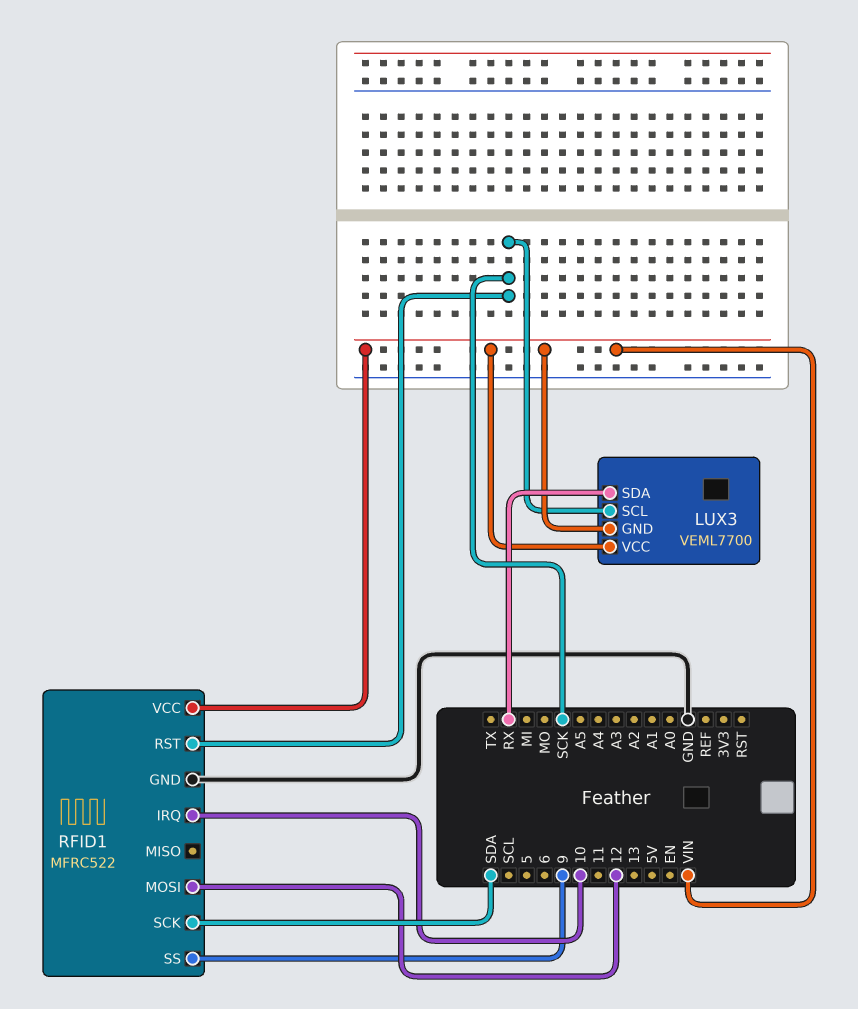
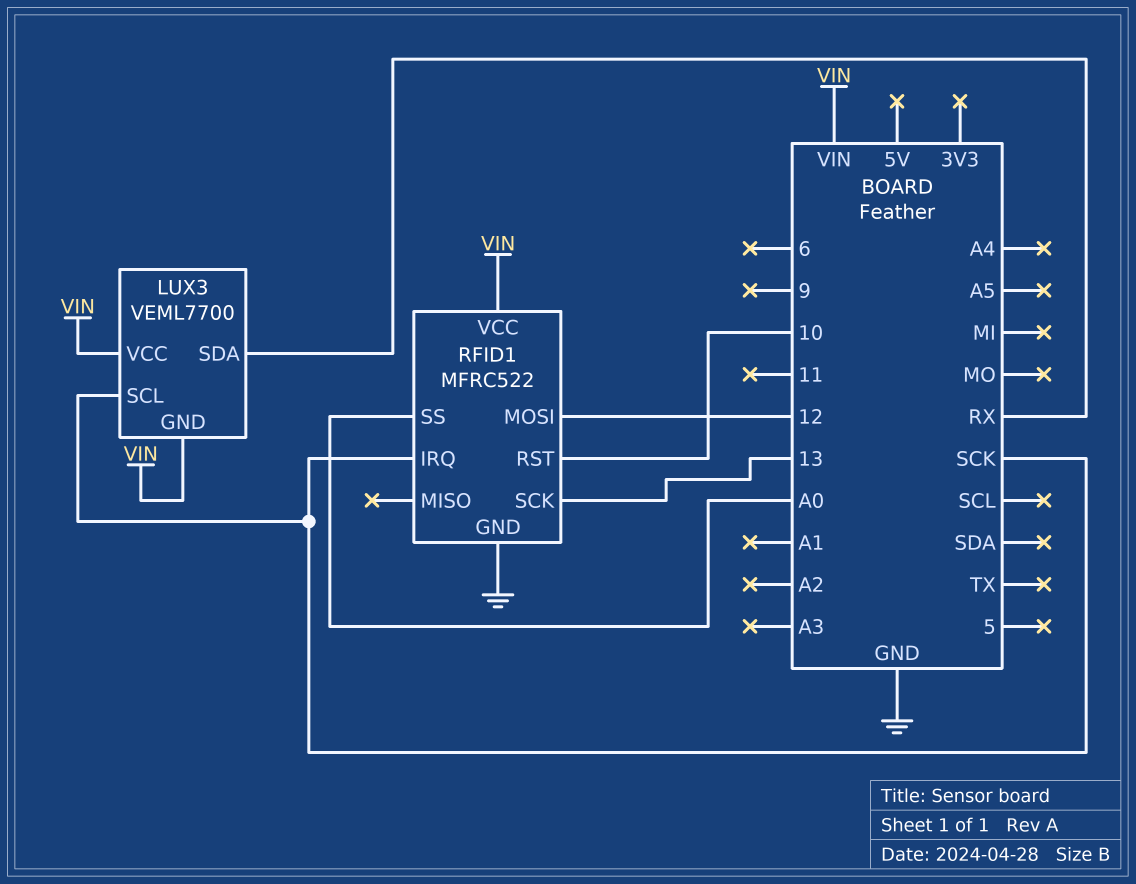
RFID1 pin IRQ: 10 -> SCK
RFID1 pin RST: SCK -> 10
RFID1 pin SCK: SDA -> 13
RFID1 pin SS: 9 -> A0

